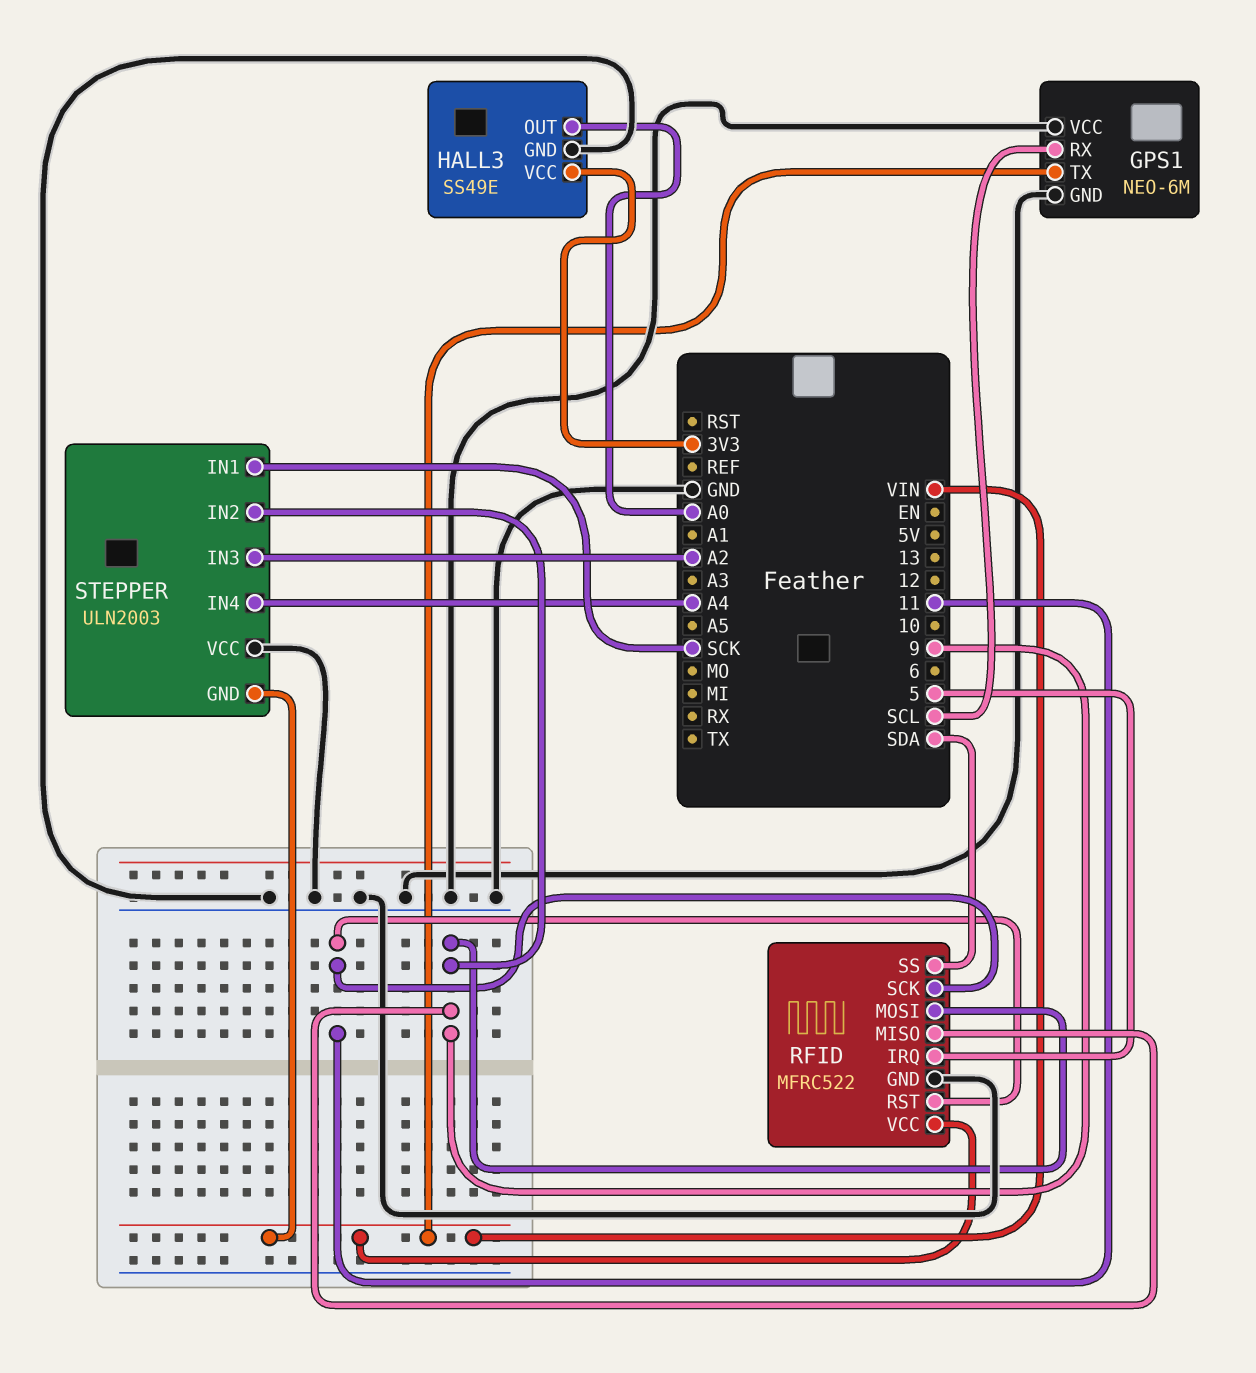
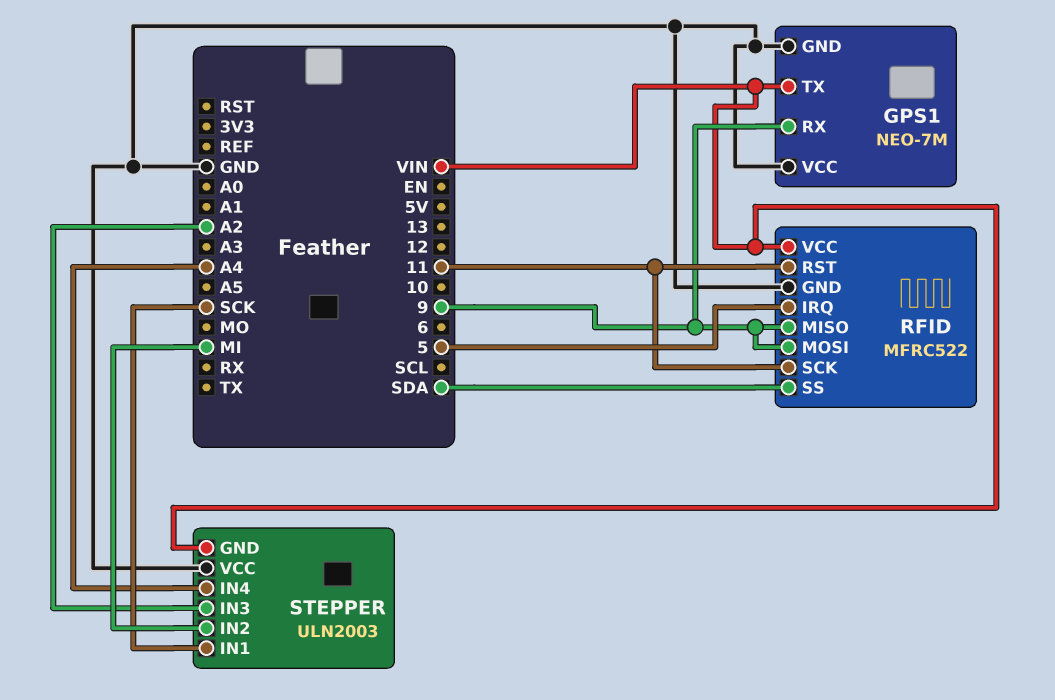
GPS1: NEO-6M -> NEO-7M
GPS1 pin RX: SCL -> 9
HALL3: SS49E -> none
HALL3 pin GND: GND -> none
HALL3 pin OUT: A0 -> none
HALL3 pin VCC: 3V3 -> none
STEPPER pin IN2: 9 -> MI

